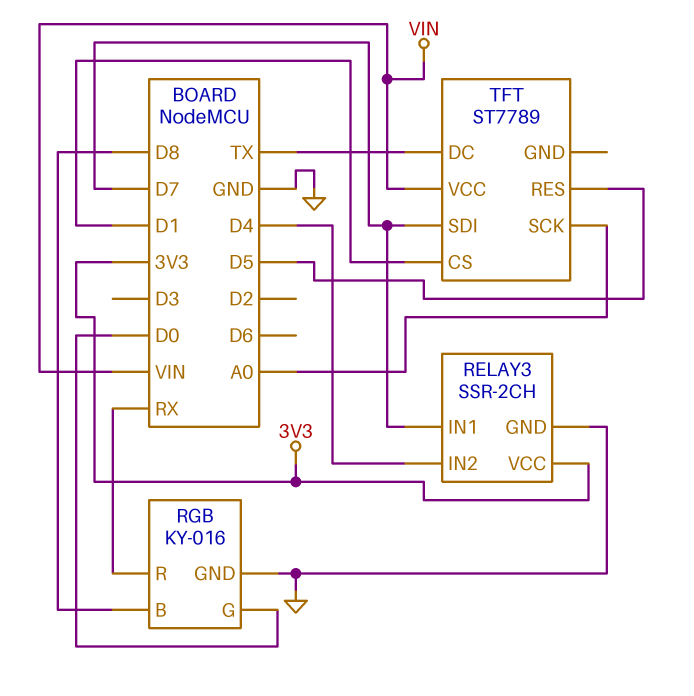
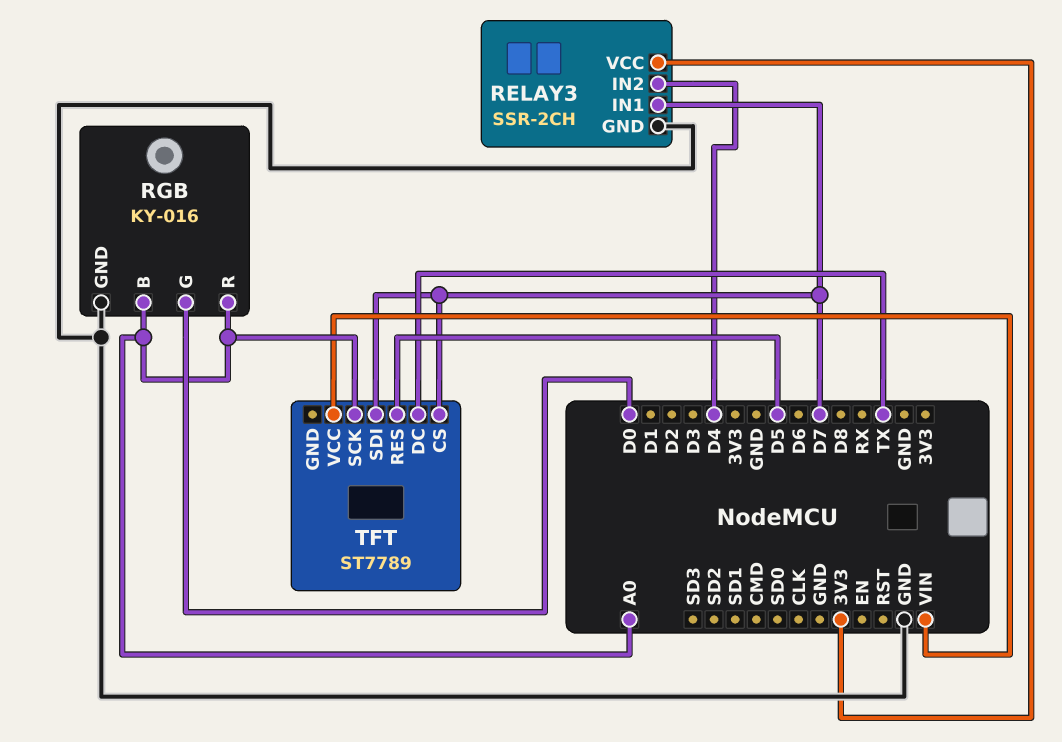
RGB pin B: D8 -> A0
RGB pin R: RX -> A0
TFT pin CS: D1 -> D7

